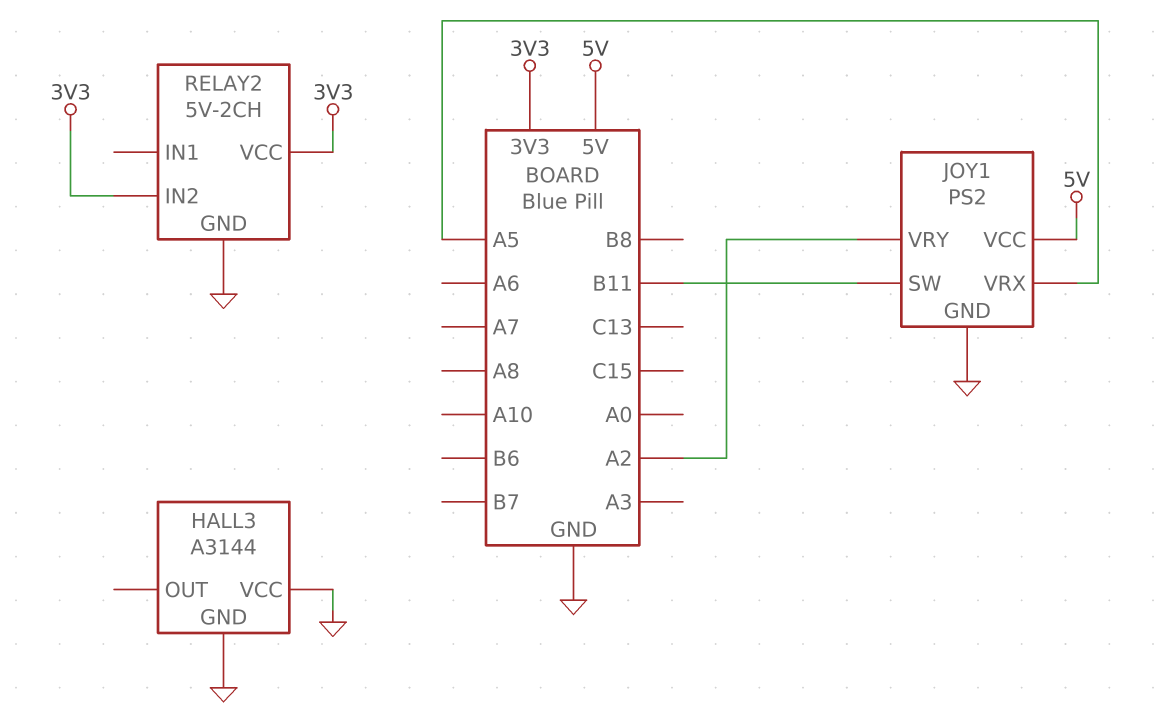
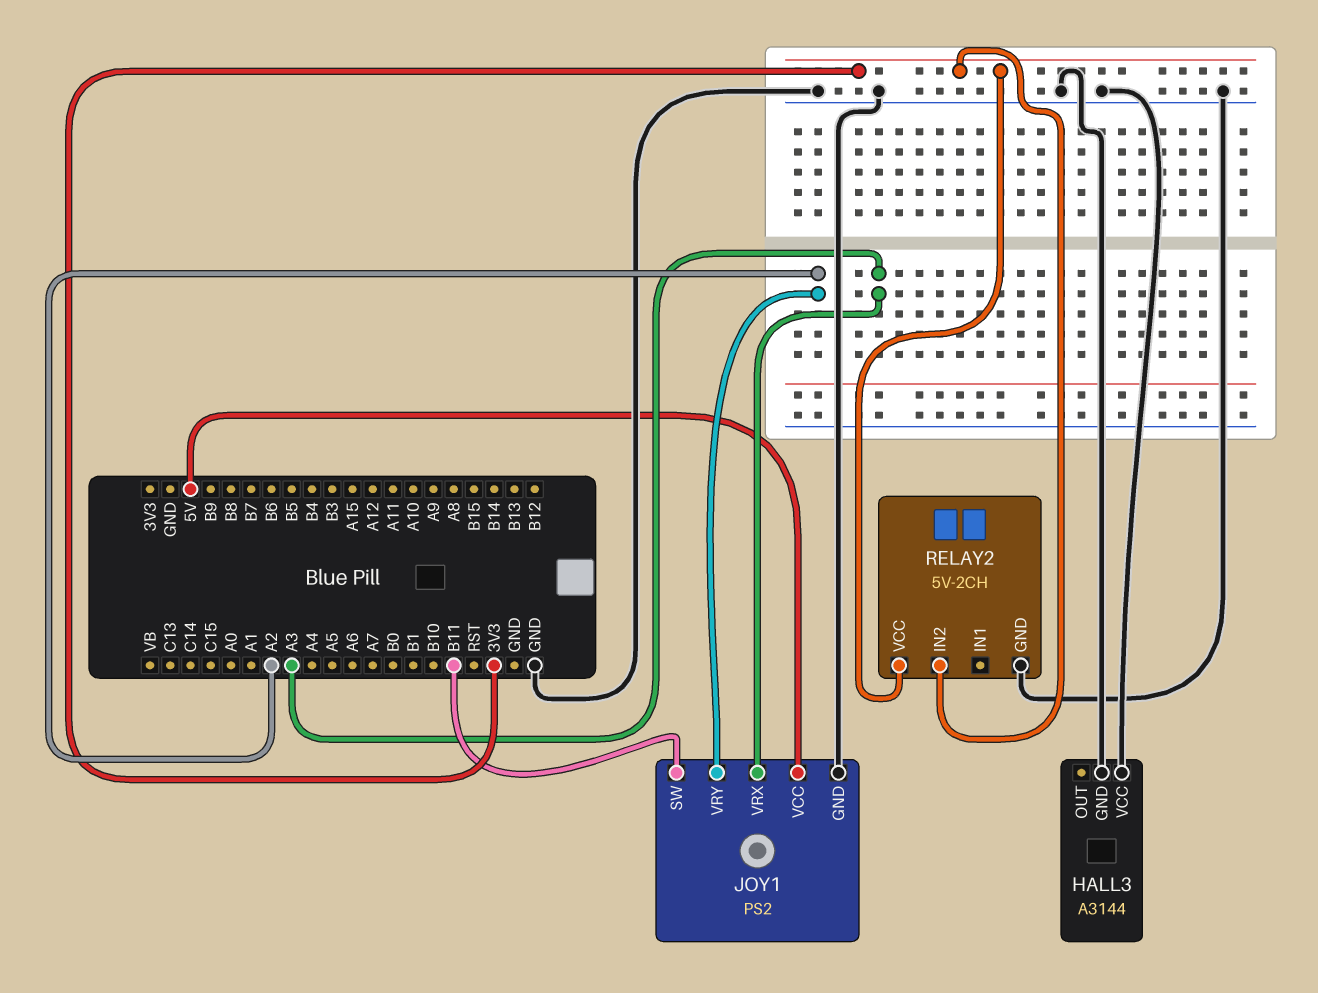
JOY1 pin VRX: A5 -> A3

